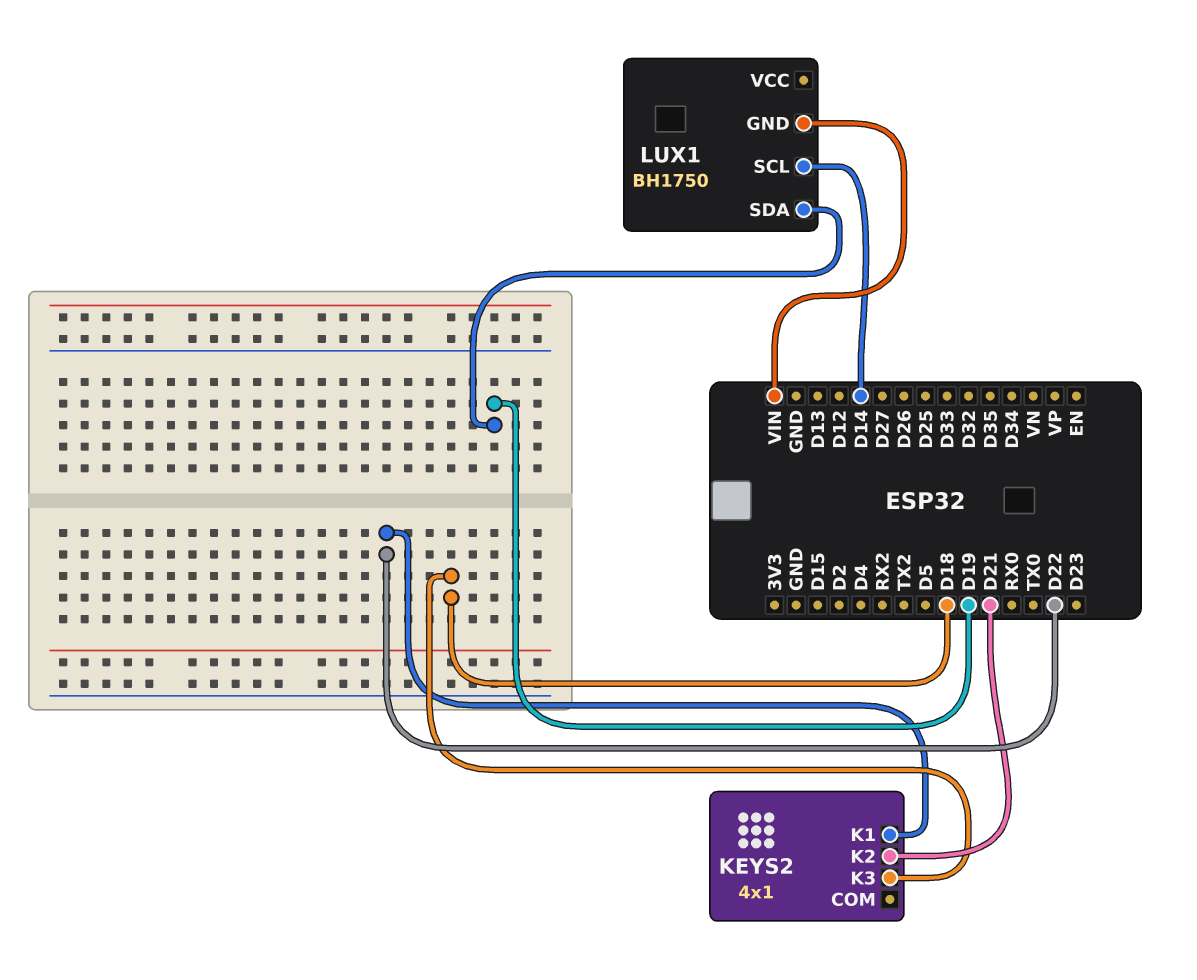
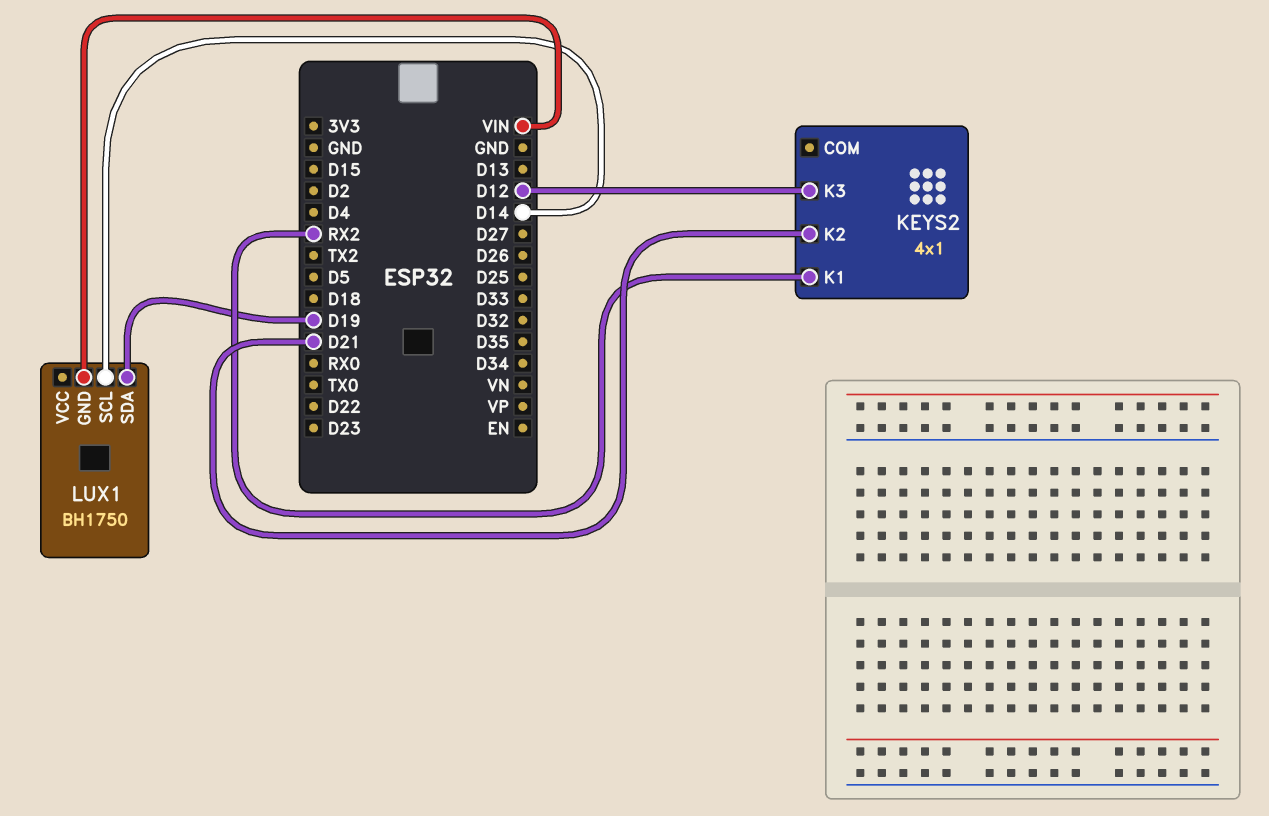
KEYS2 pin K1: D22 -> RX2
KEYS2 pin K3: D18 -> D12

